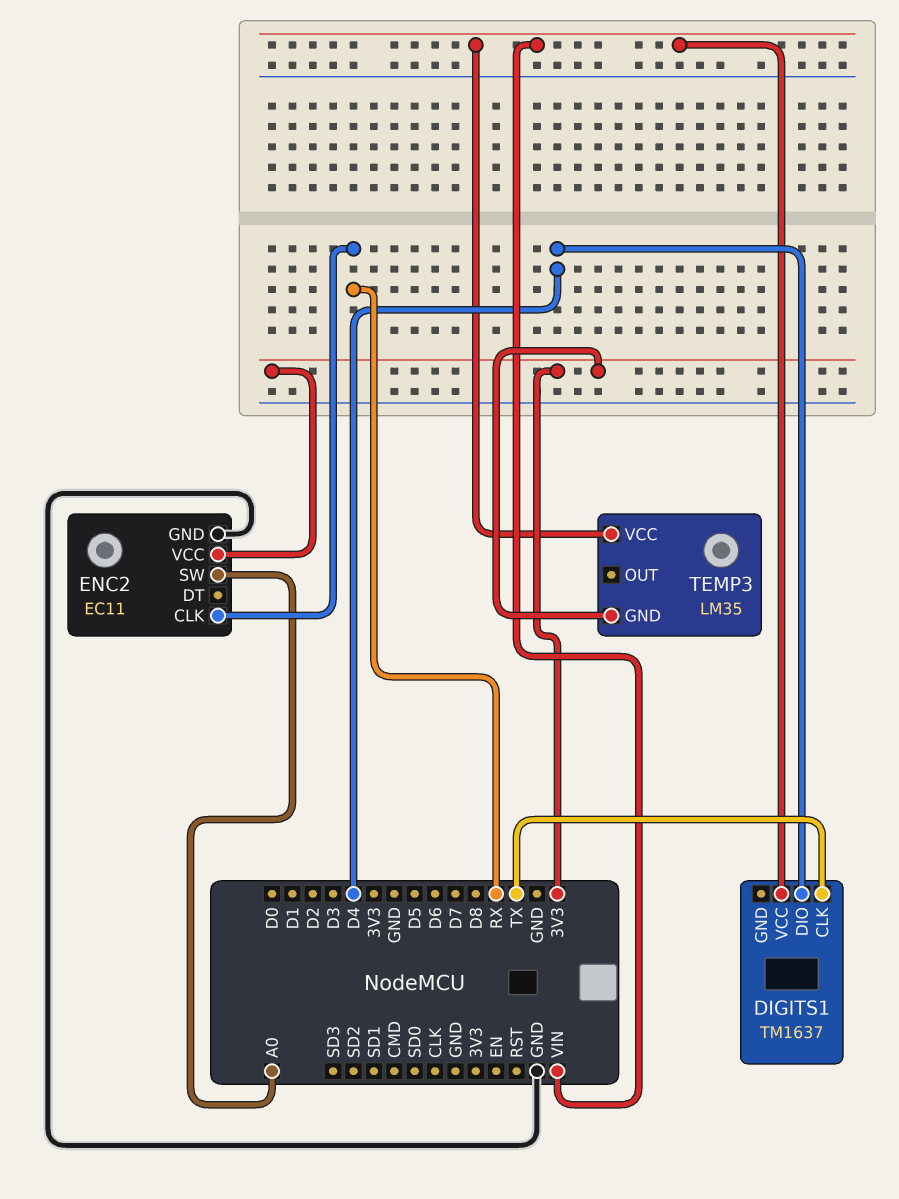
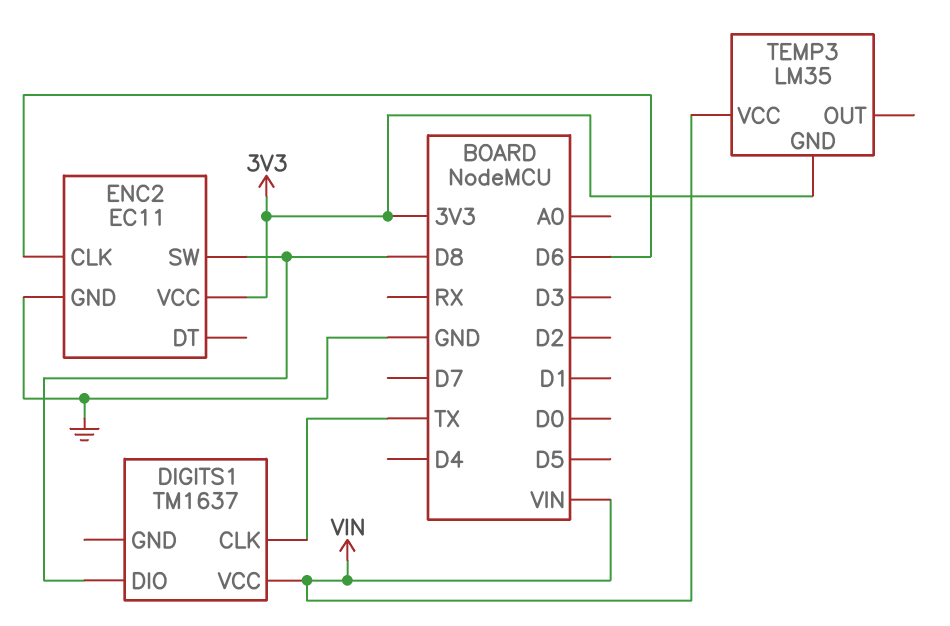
DIGITS1 pin DIO: D4 -> D8
ENC2 pin CLK: RX -> D6
ENC2 pin SW: A0 -> D8

